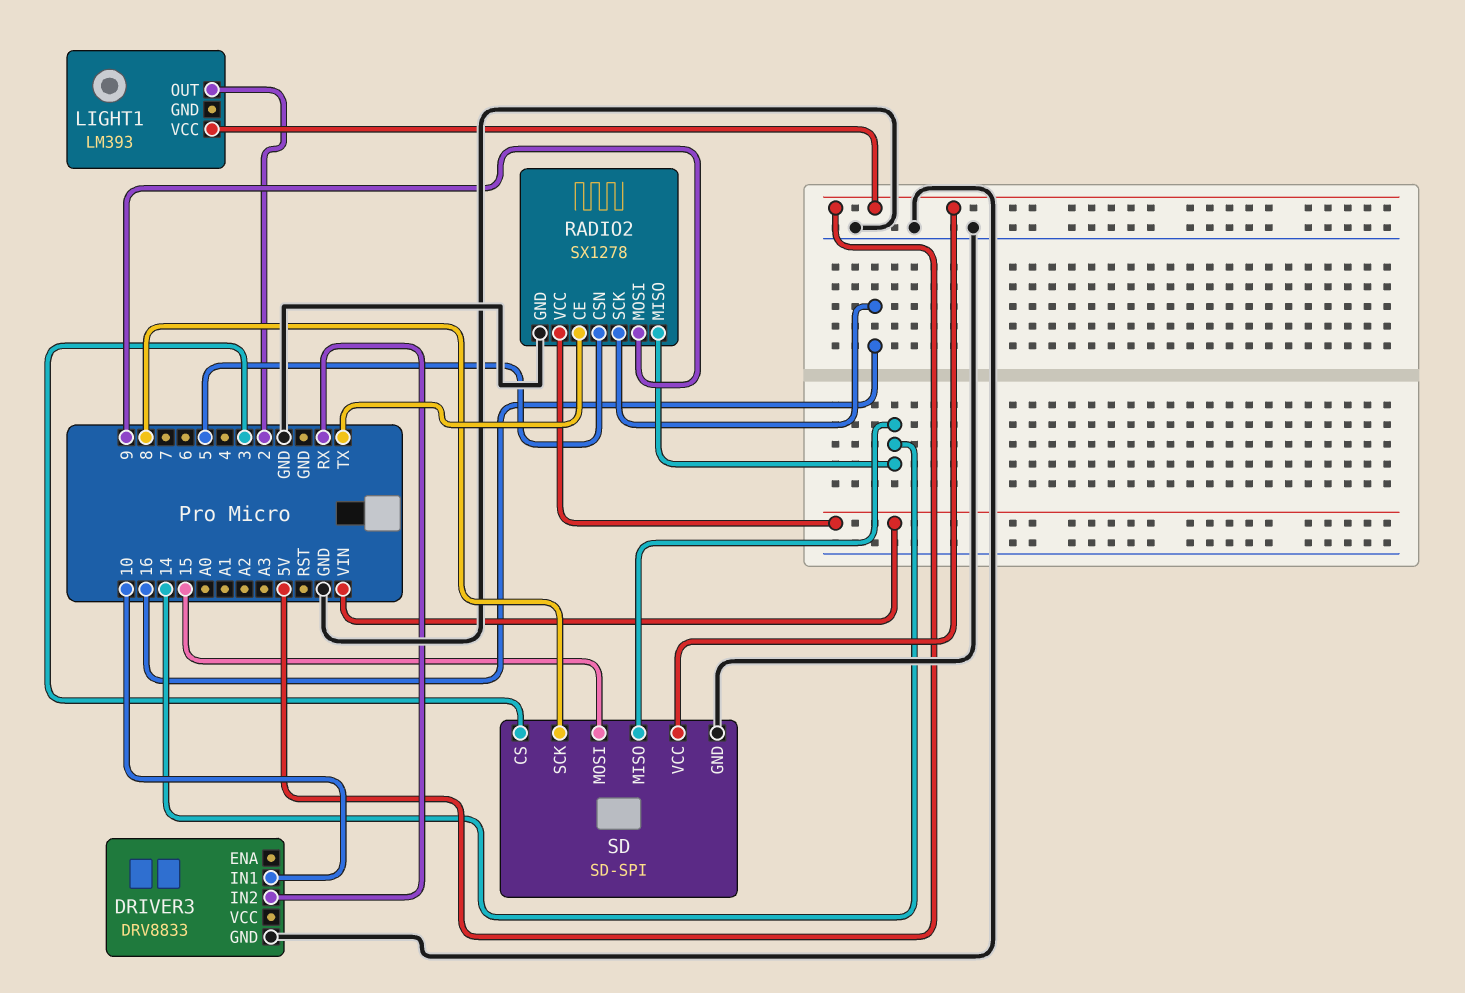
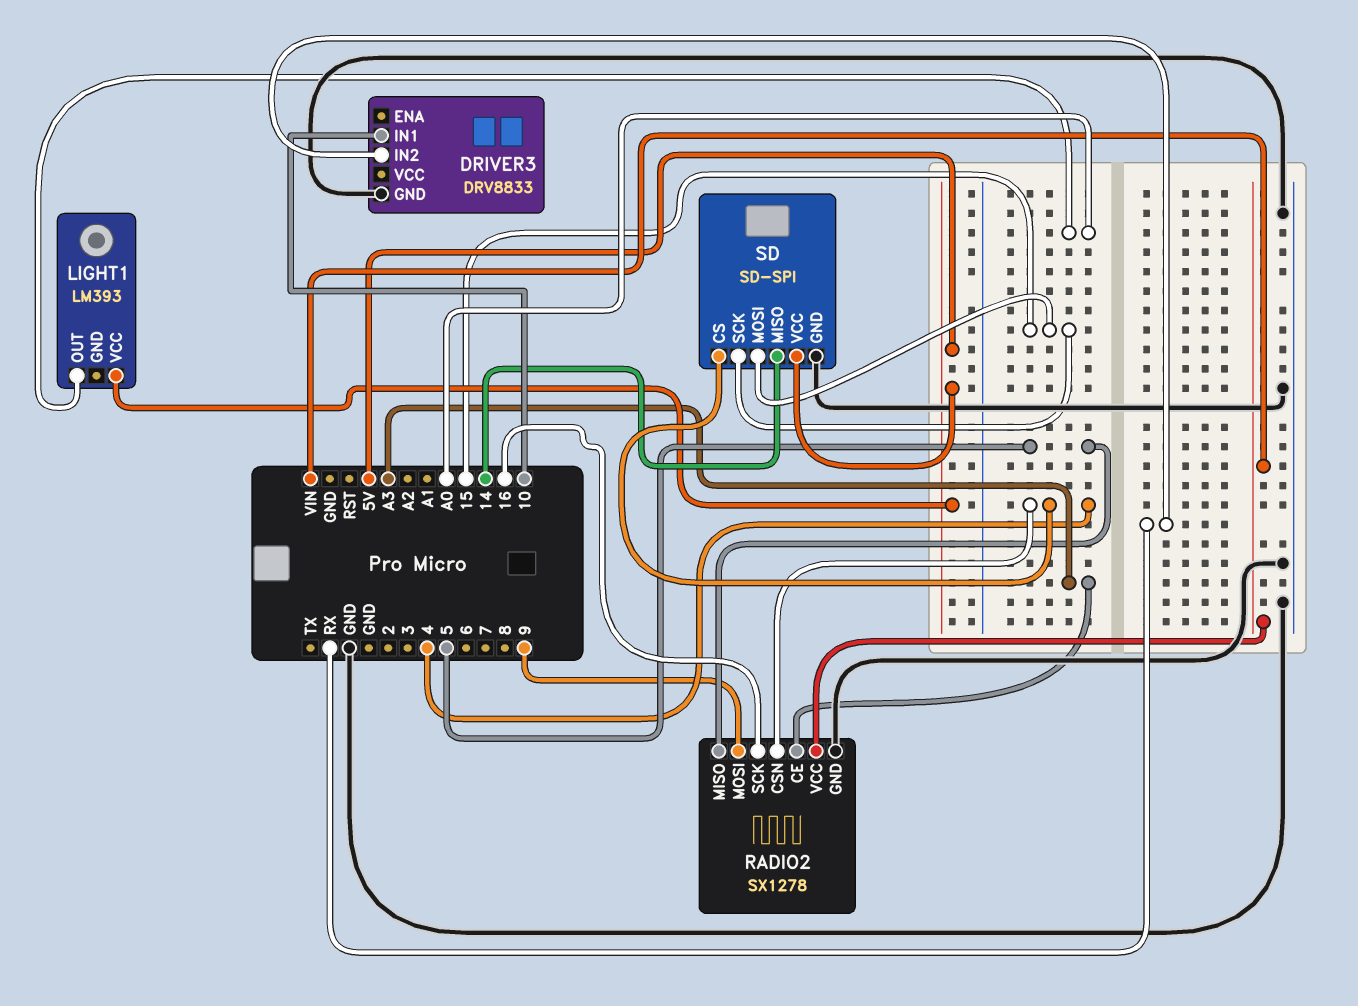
LIGHT1 pin OUT: 2 -> A0
RADIO2 pin CE: TX -> A3
RADIO2 pin CSN: 5 -> 4
RADIO2 pin MISO: 14 -> 5
SD pin CS: 3 -> 4
SD pin SCK: 8 -> 15

